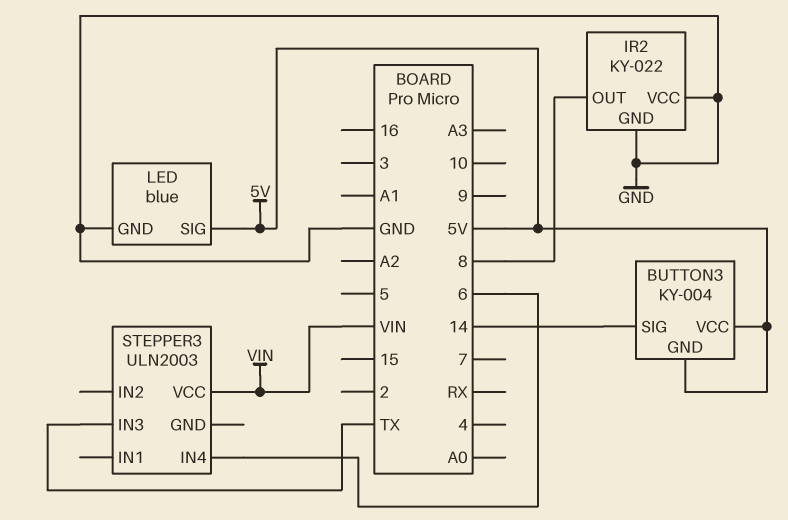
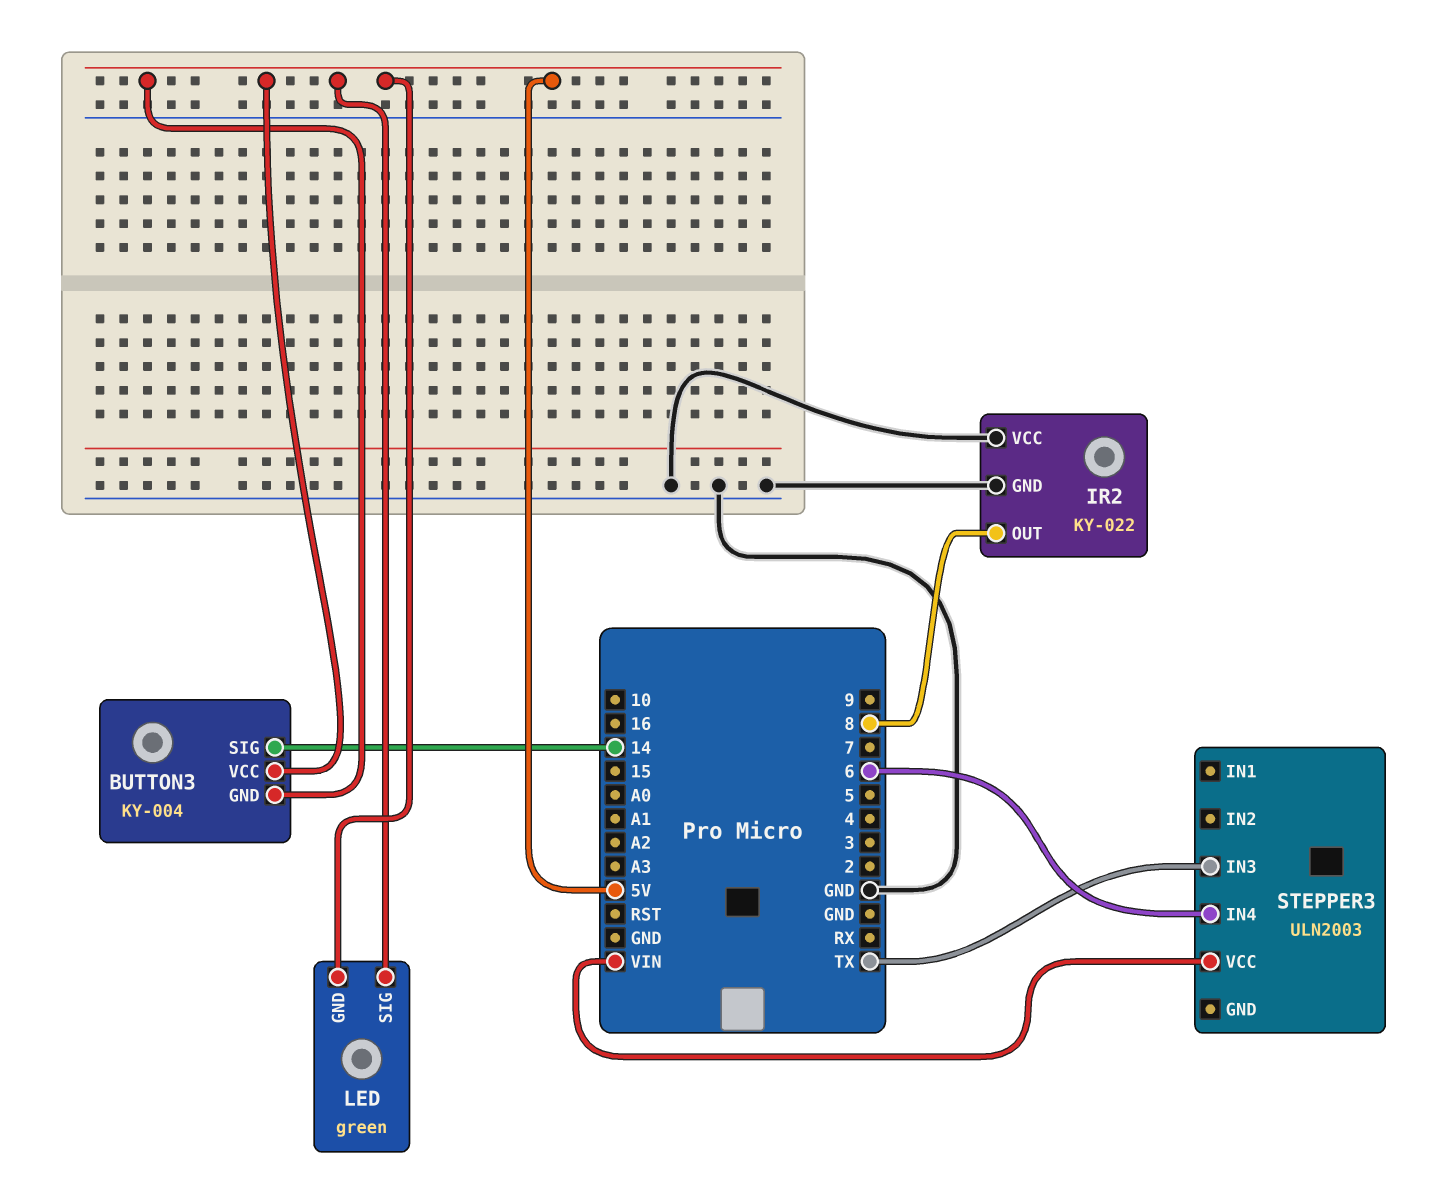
LED: blue -> green
LED pin GND: GND -> 5V

